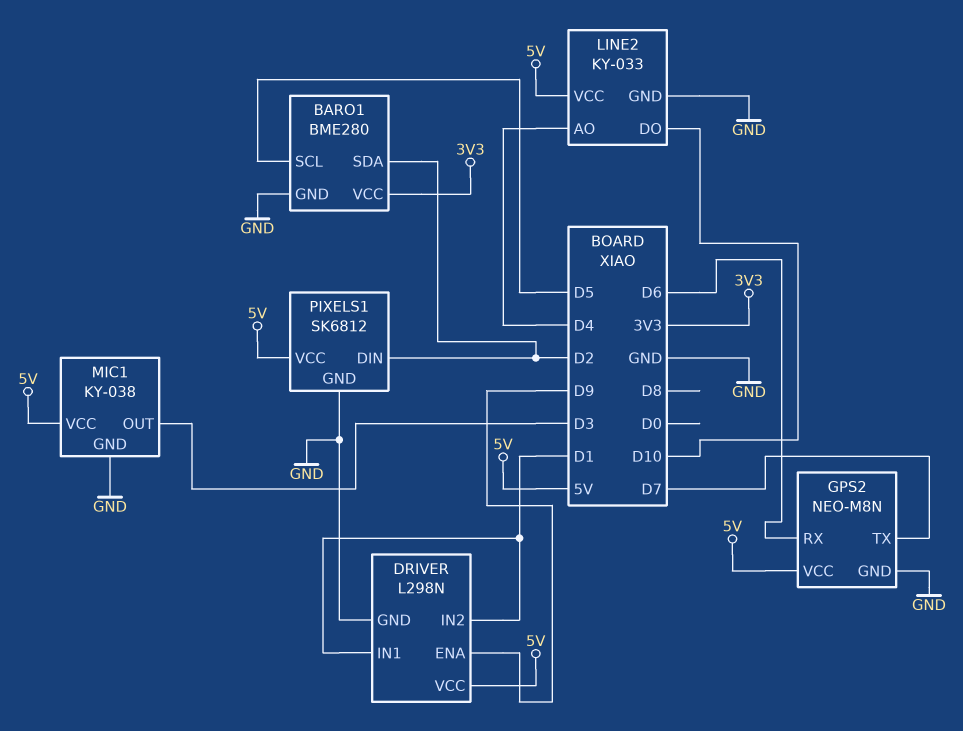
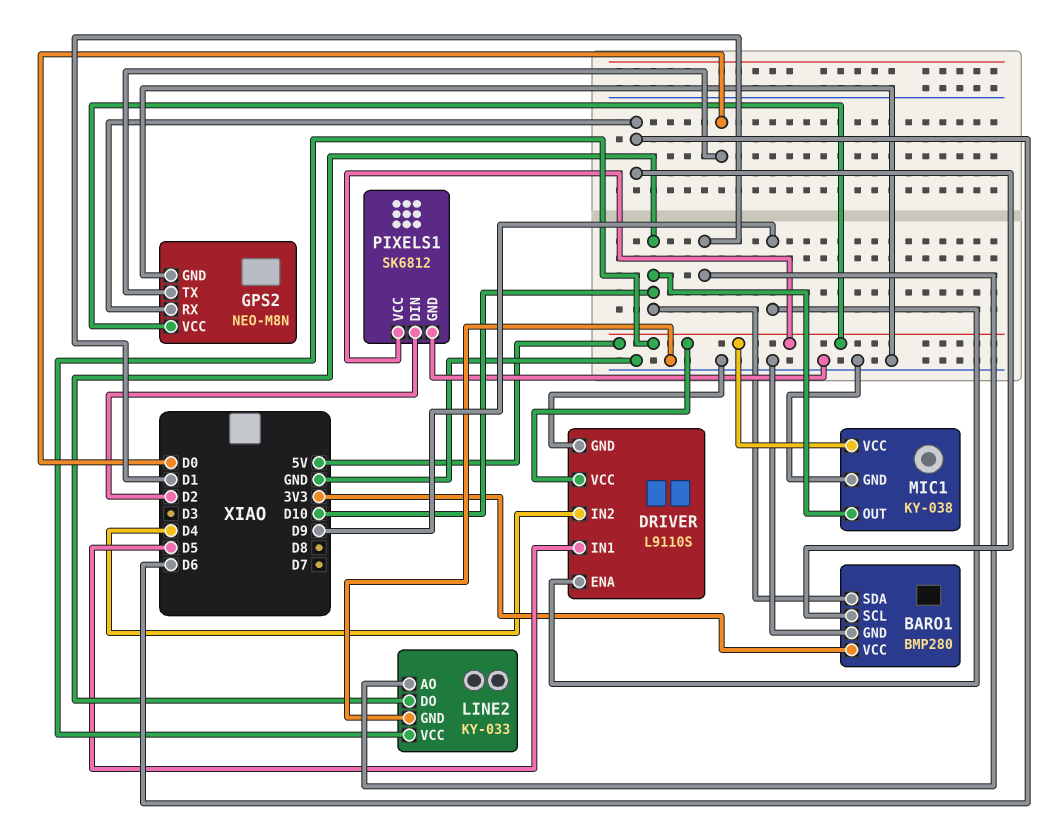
BARO1: BME280 -> BMP280
BARO1 pin SCL: D5 -> D6
BARO1 pin SDA: D2 -> D10
DRIVER: L298N -> L9110S
DRIVER pin IN1: D1 -> D5
DRIVER pin IN2: D1 -> D4
GPS2 pin TX: D7 -> D0
LINE2 pin AO: D4 -> D1
MIC1 pin OUT: D3 -> D10

